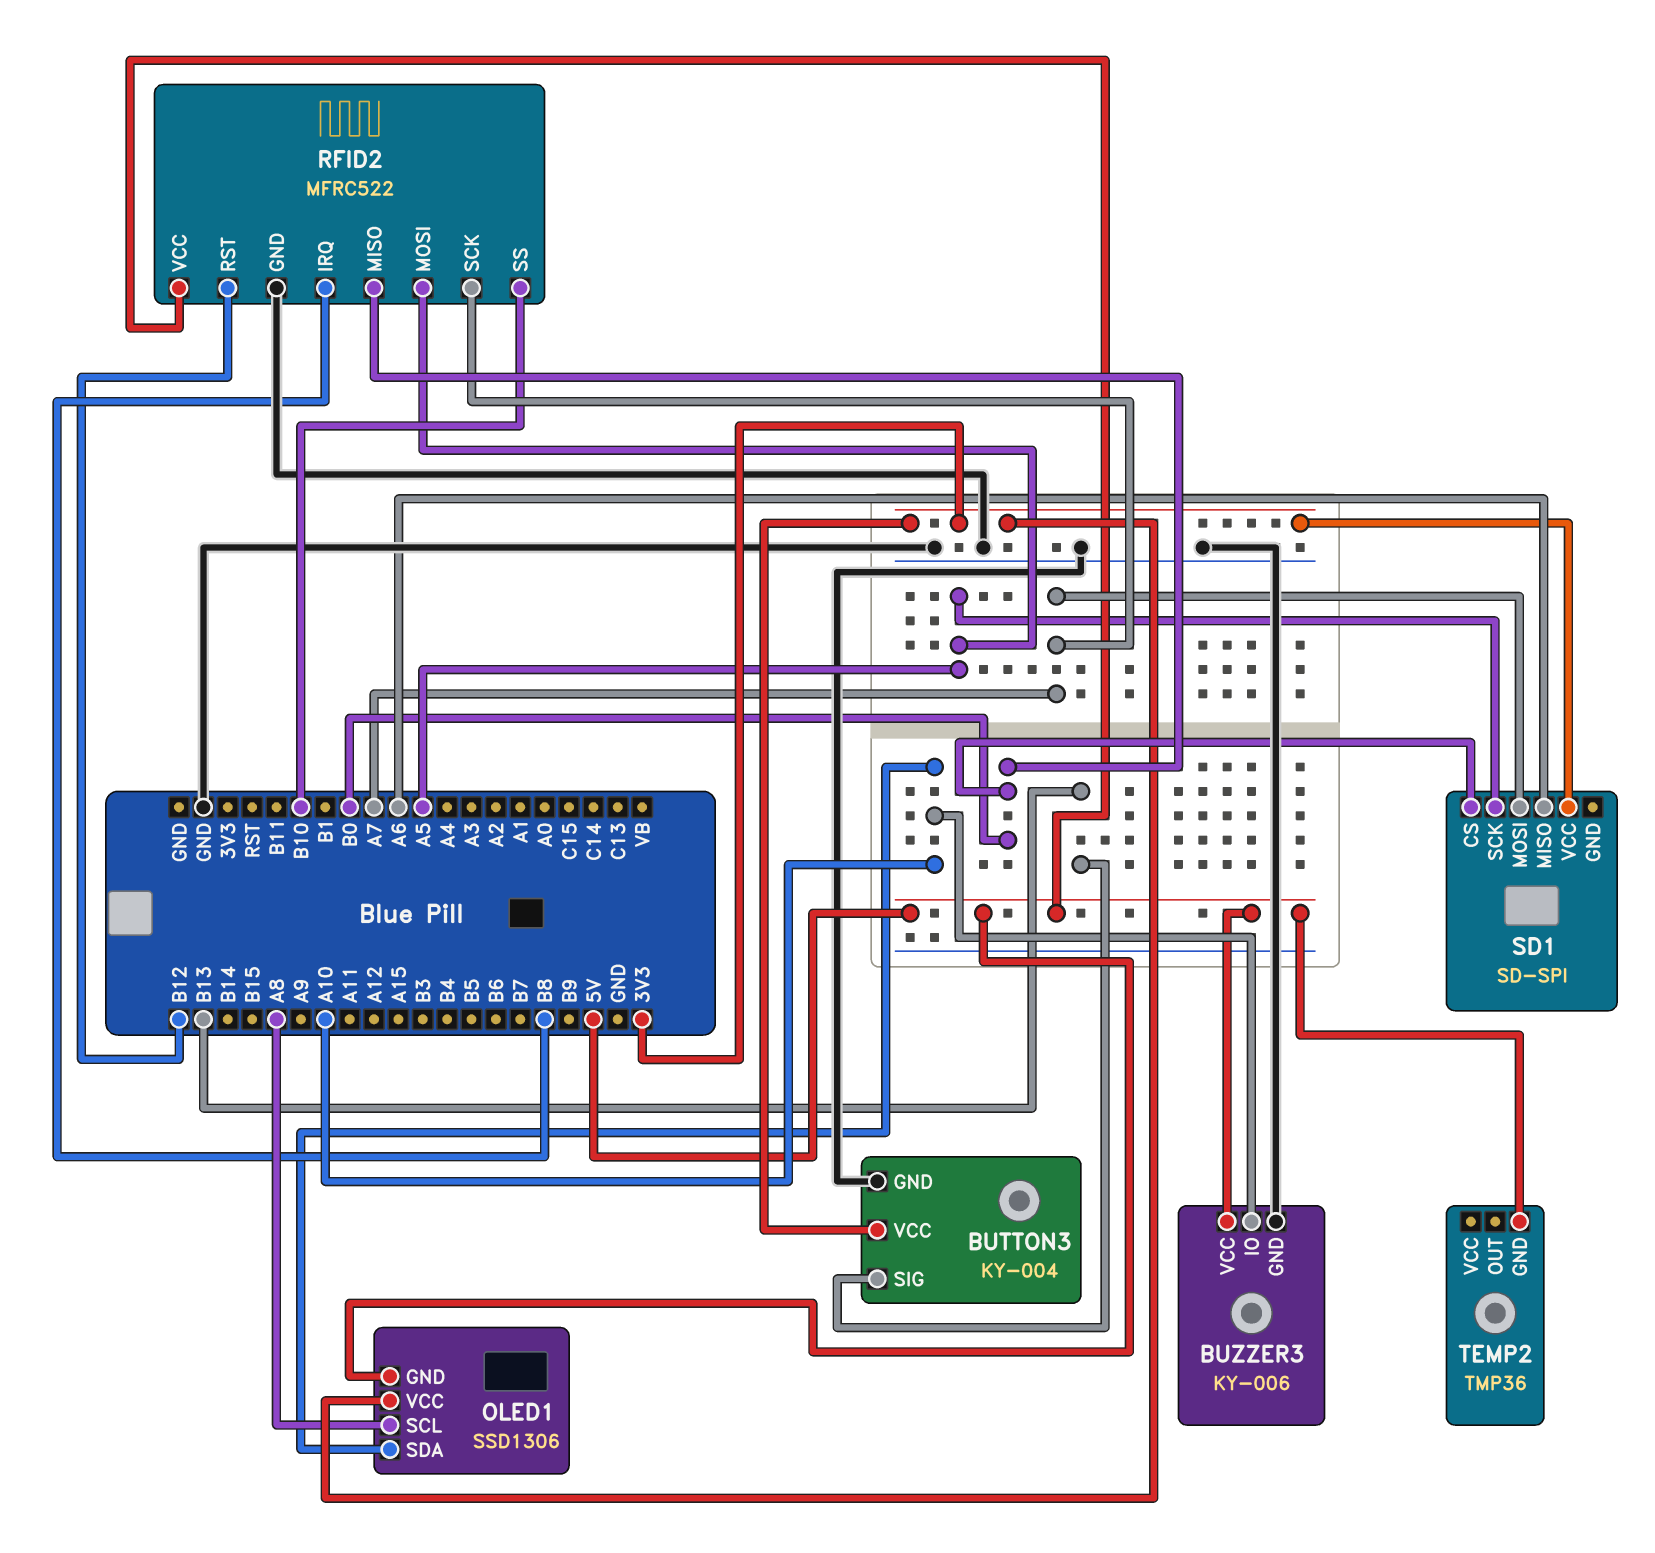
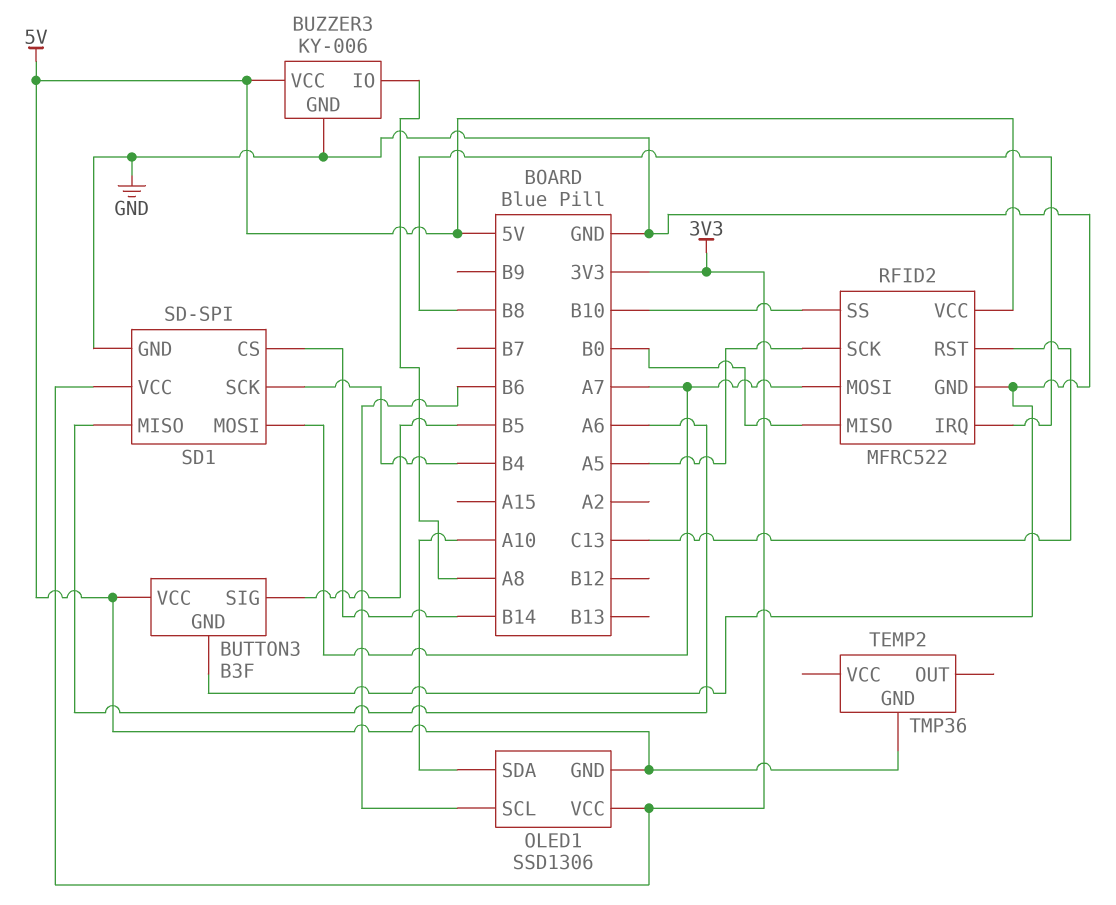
BUTTON3: KY-004 -> B3F
BUTTON3 pin SIG: B13 -> B5
BUTTON3 pin VCC: 3V3 -> 5V
BUZZER3 pin IO: A10 -> A8
OLED1 pin SCL: A8 -> B6
RFID2 pin MOSI: A5 -> A7
RFID2 pin RST: B12 -> C13
RFID2 pin SCK: A7 -> A5
SD1 pin CS: B0 -> B14
SD1 pin GND: none -> GND
SD1 pin SCK: A5 -> B4

